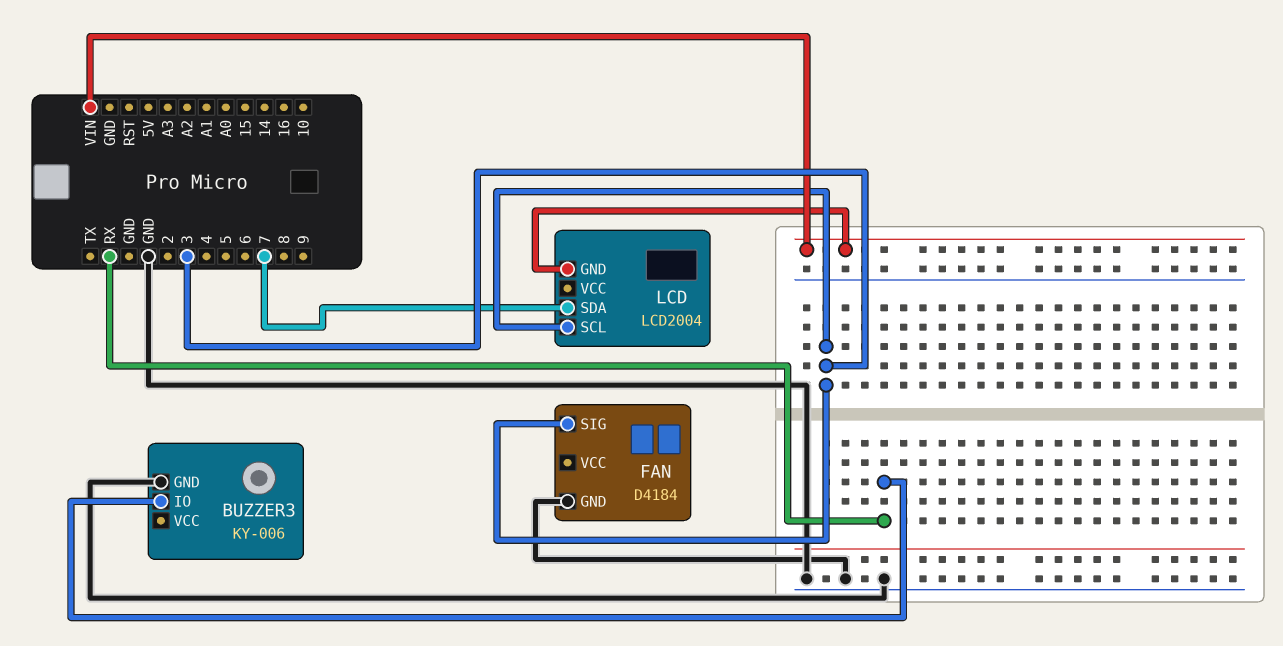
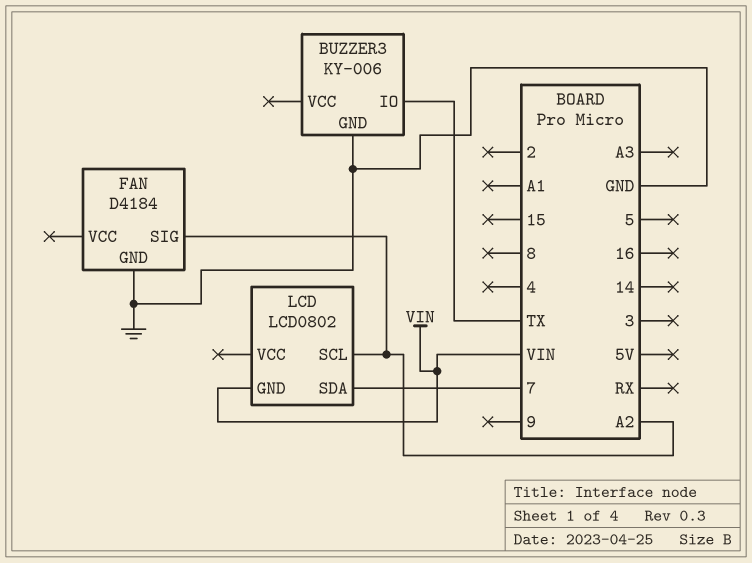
BUZZER3 pin IO: RX -> TX
FAN pin SIG: 3 -> A2
LCD: LCD2004 -> LCD0802
LCD pin SCL: 3 -> A2

